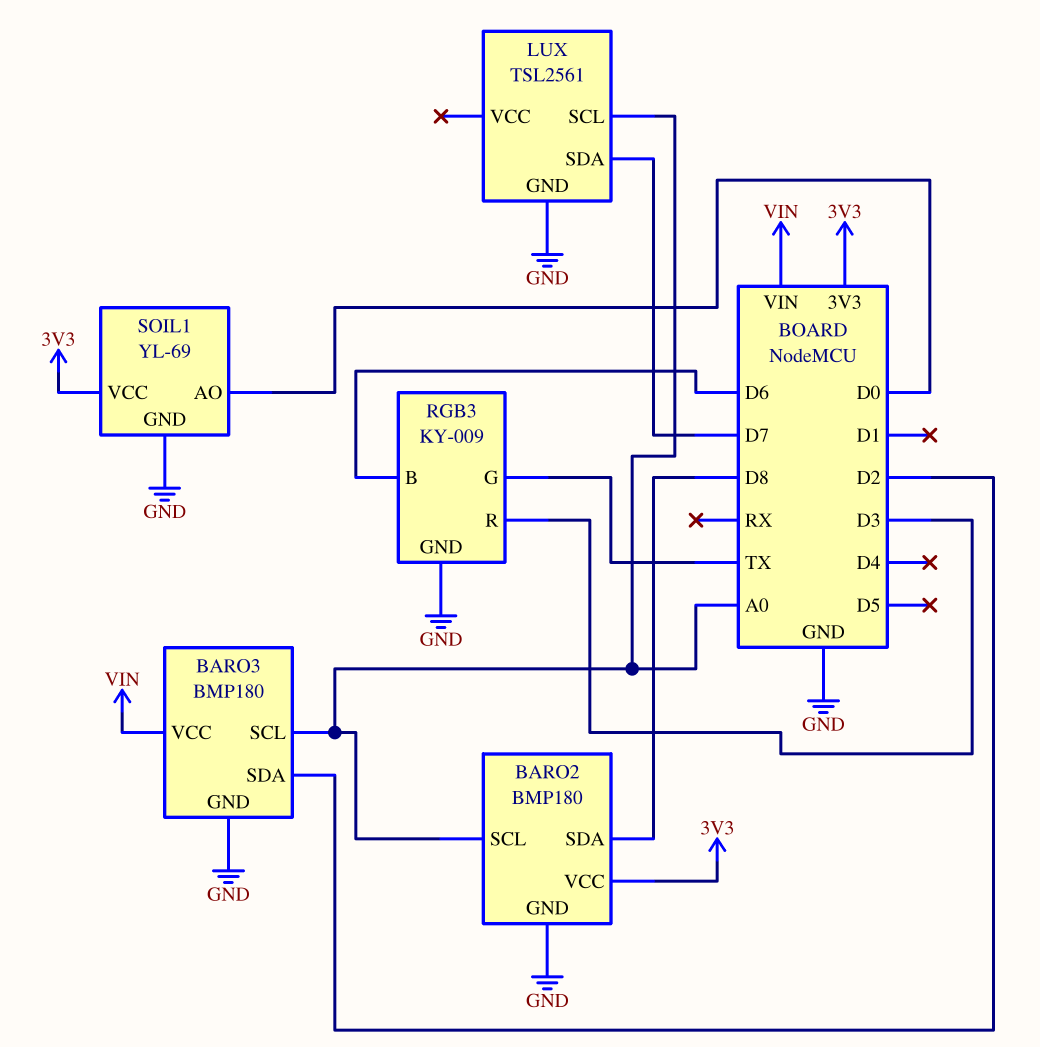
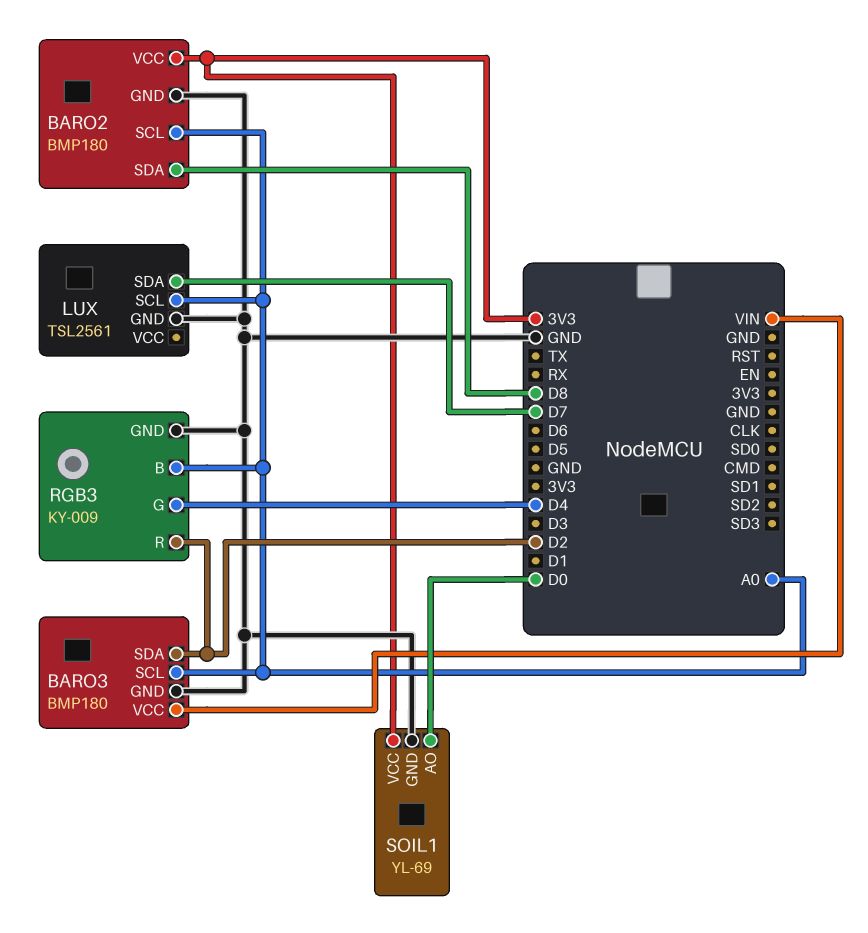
RGB3 pin B: D6 -> A0
RGB3 pin G: TX -> D4
RGB3 pin R: D3 -> D2

